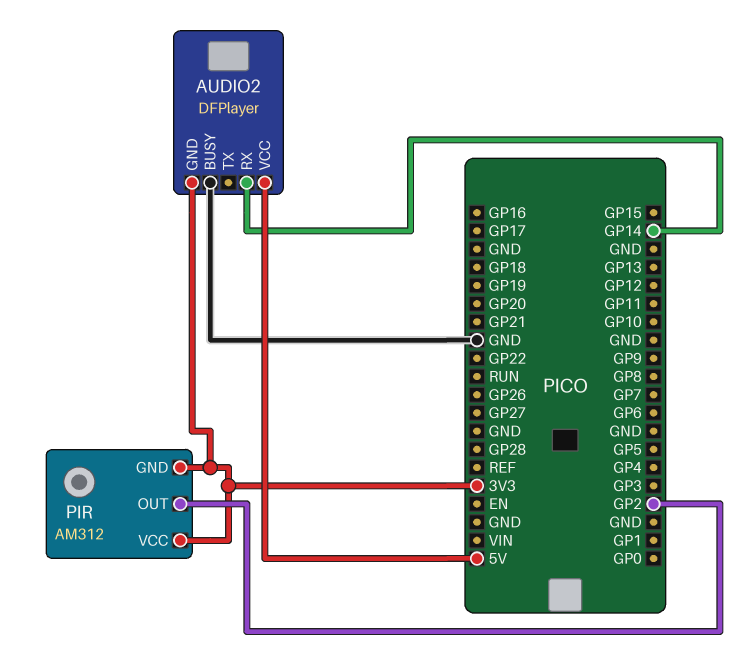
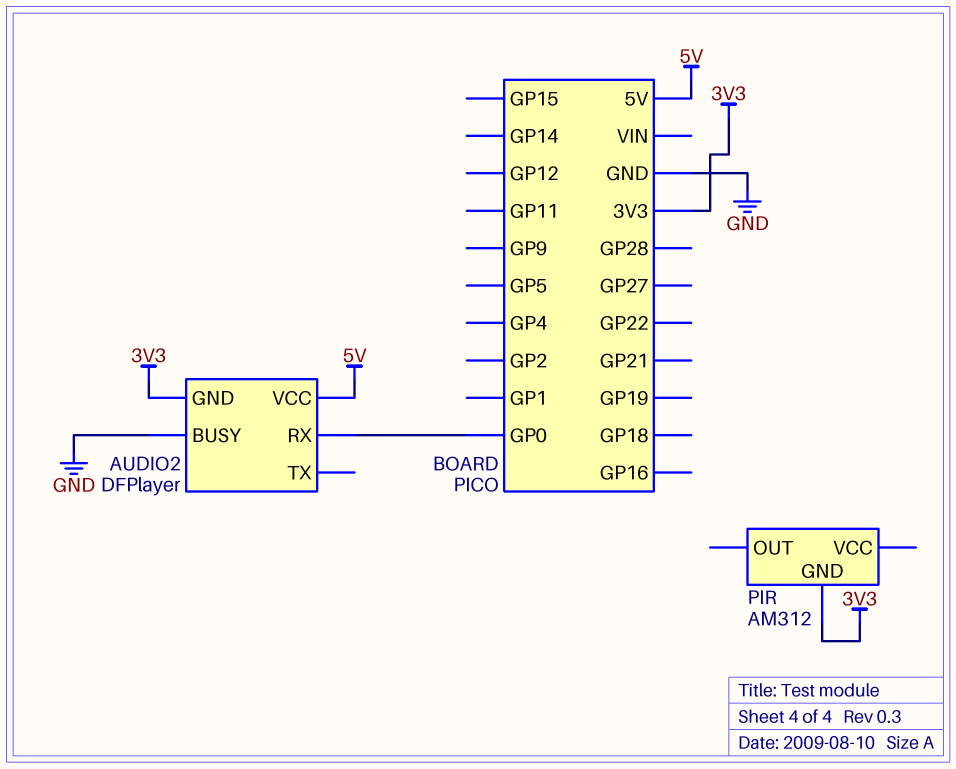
AUDIO2 pin RX: GP14 -> GP0
PIR pin OUT: GP2 -> none
PIR pin VCC: 3V3 -> none

